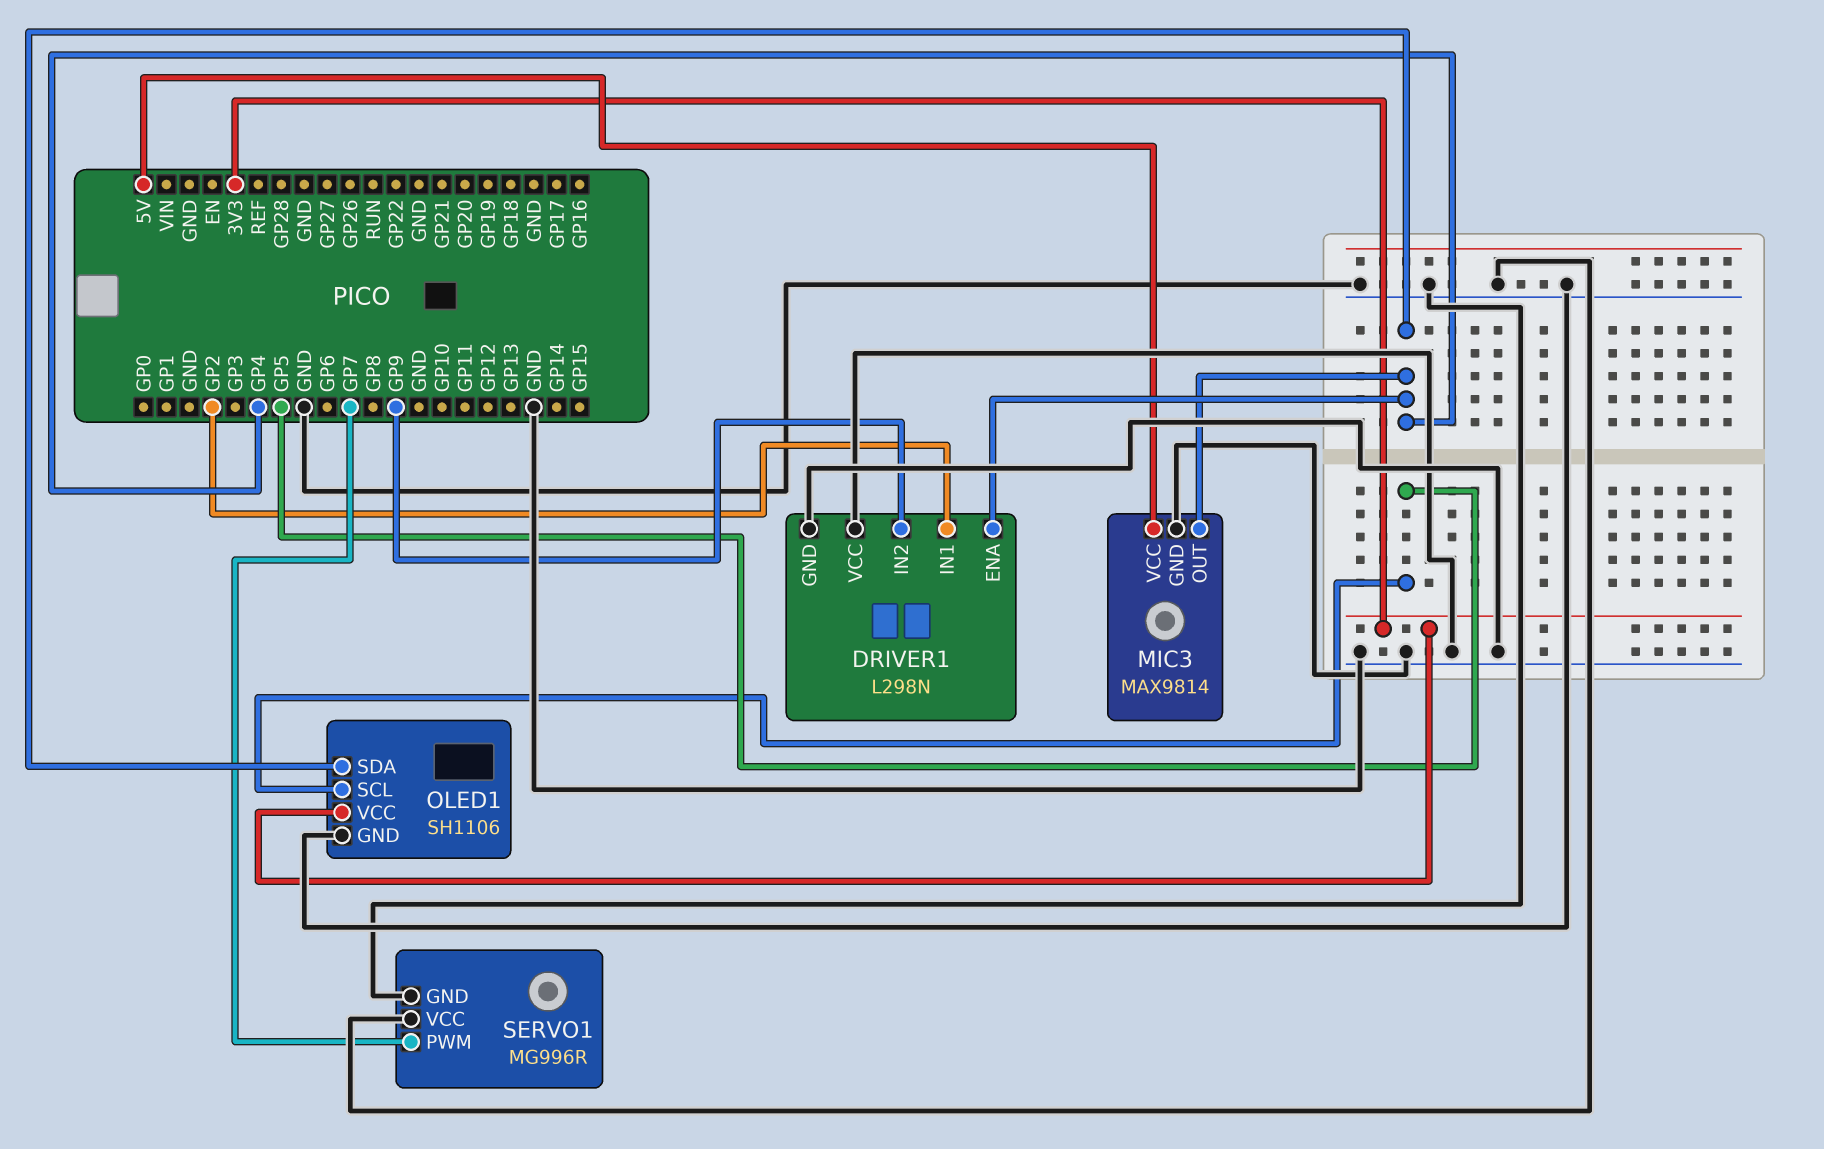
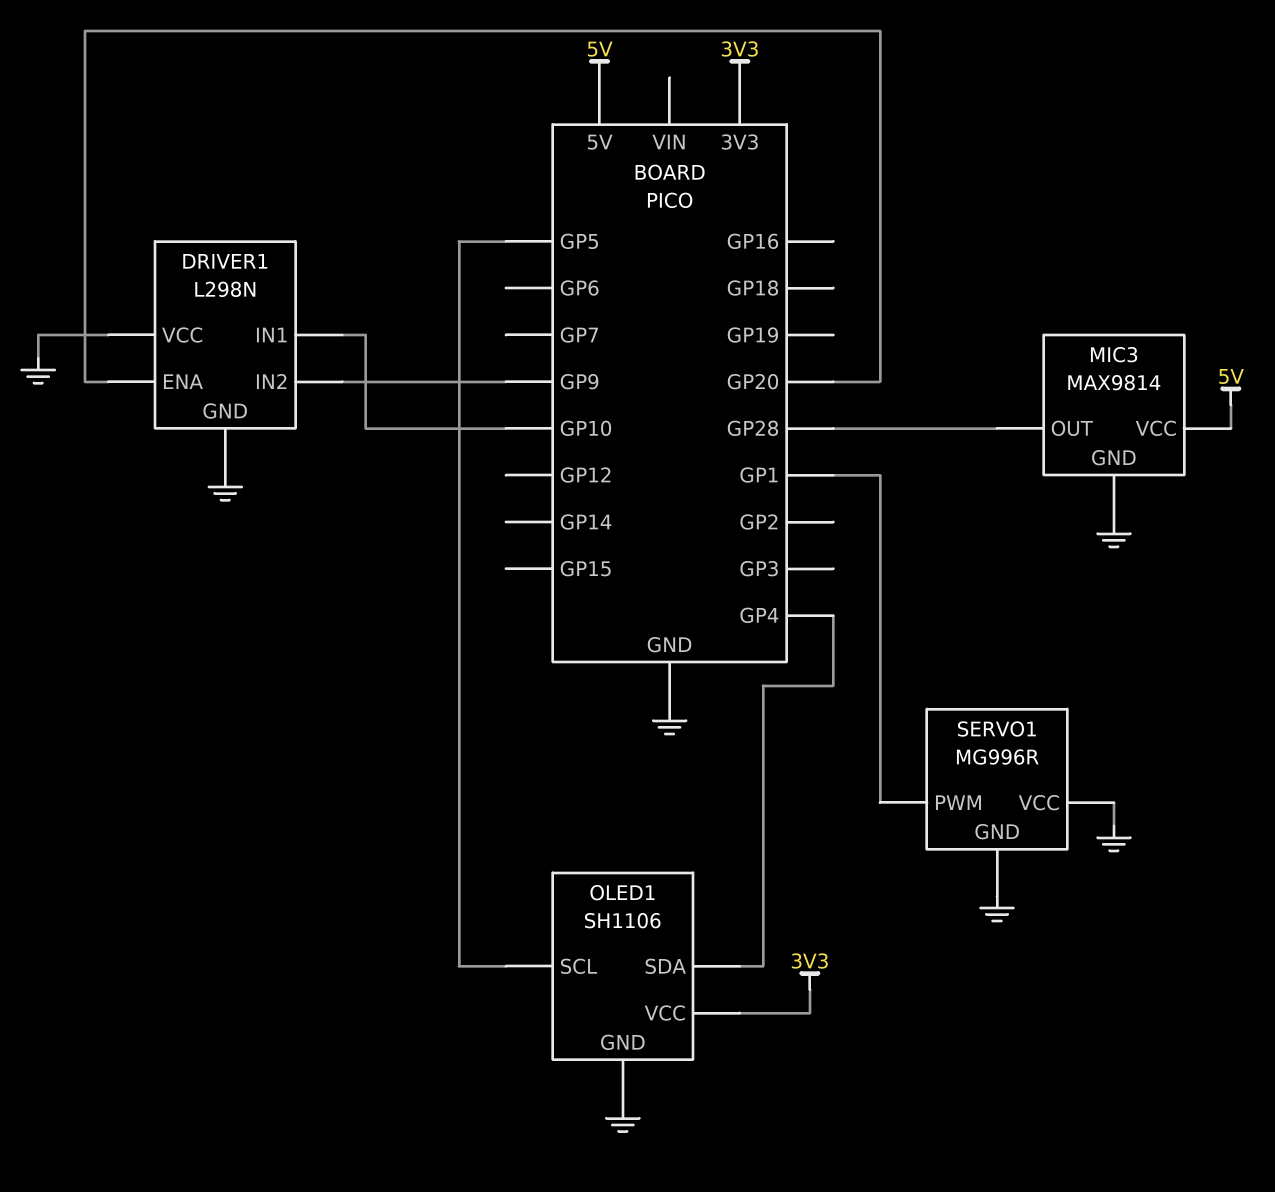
DRIVER1 pin ENA: GP4 -> GP20
DRIVER1 pin IN1: GP2 -> GP10
MIC3 pin OUT: GP4 -> GP28
SERVO1 pin PWM: GP7 -> GP1

